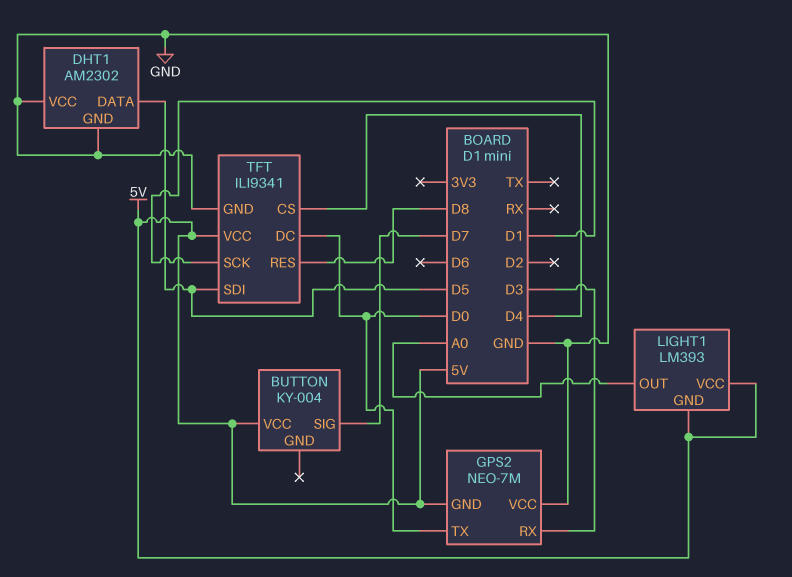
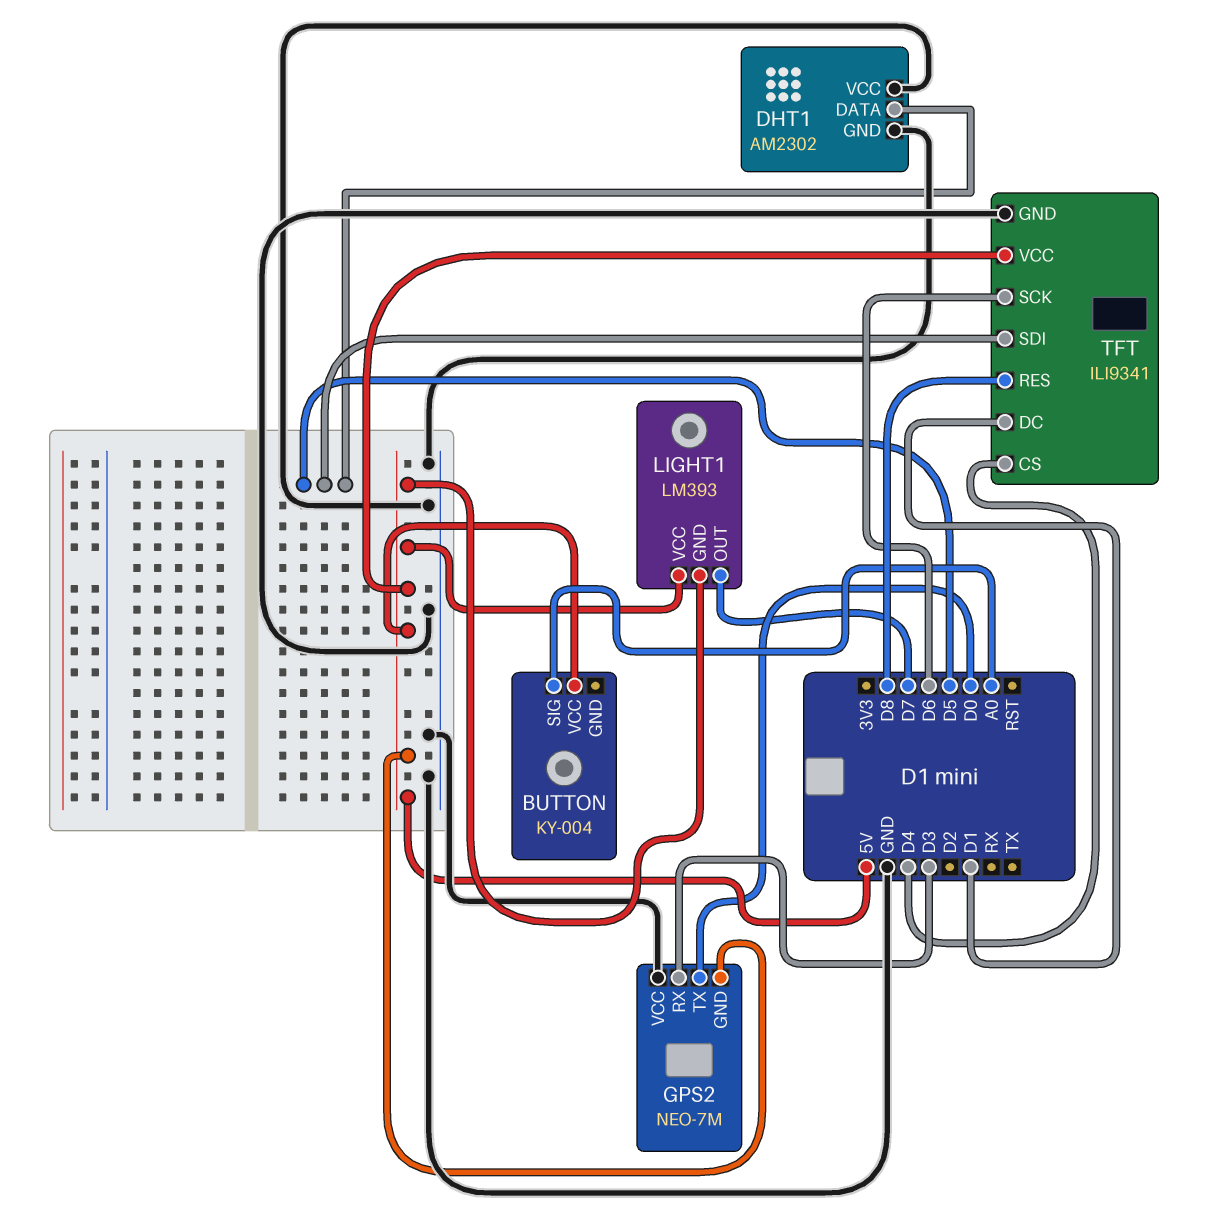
BUTTON pin SIG: D7 -> A0
LIGHT1 pin OUT: A0 -> D7
TFT pin DC: D0 -> D1
TFT pin SCK: D1 -> D6

